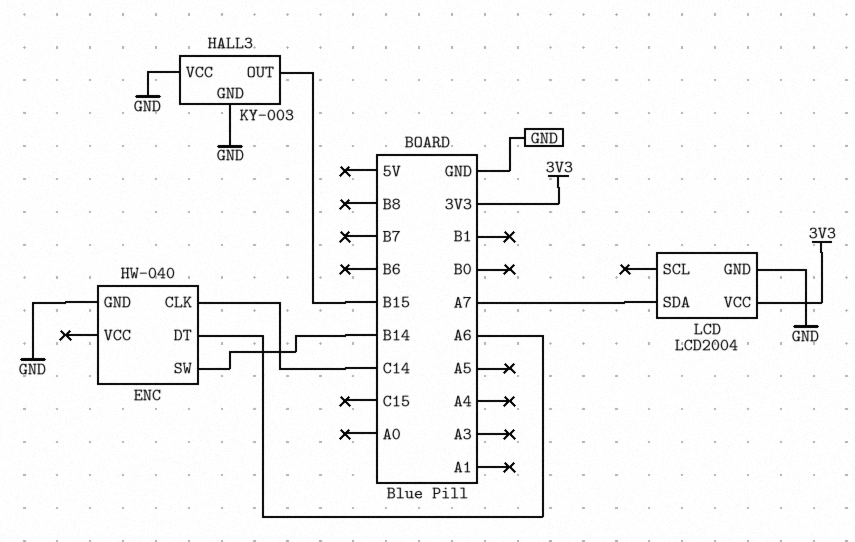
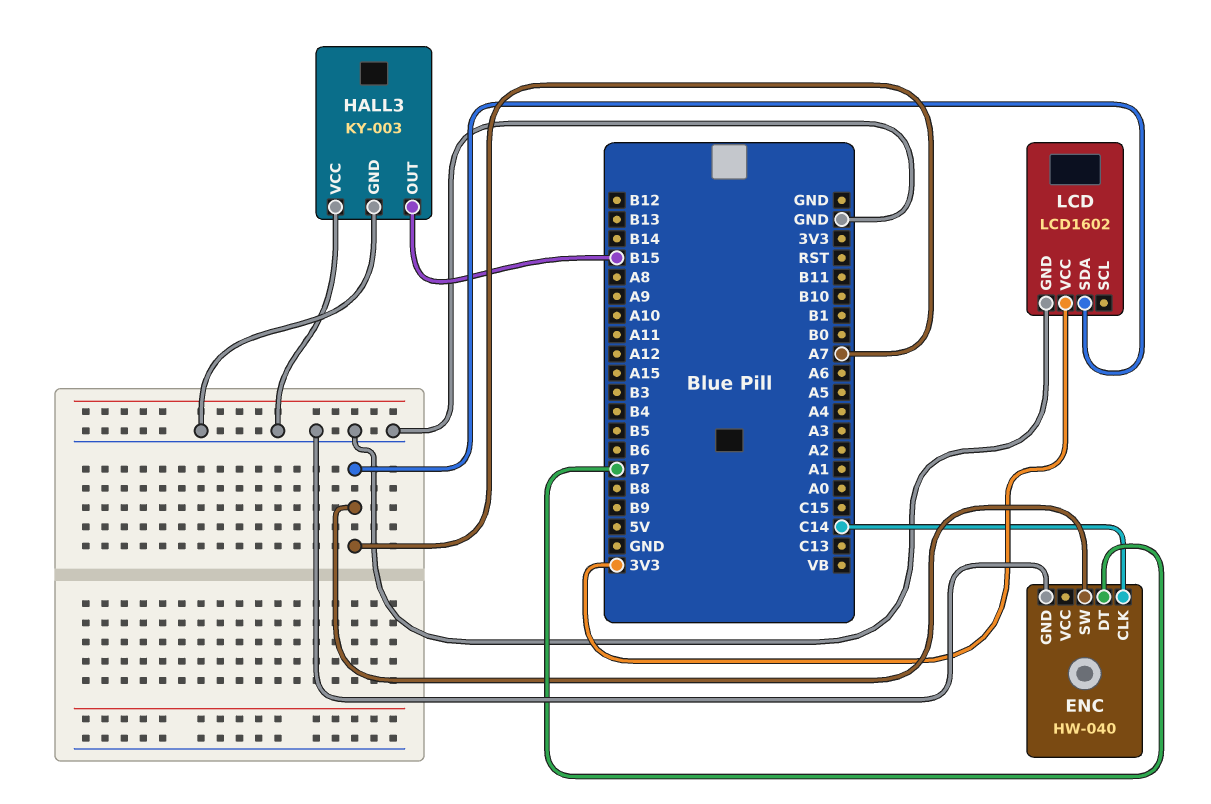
ENC pin DT: A6 -> B7
ENC pin SW: B14 -> A7
LCD: LCD2004 -> LCD1602

